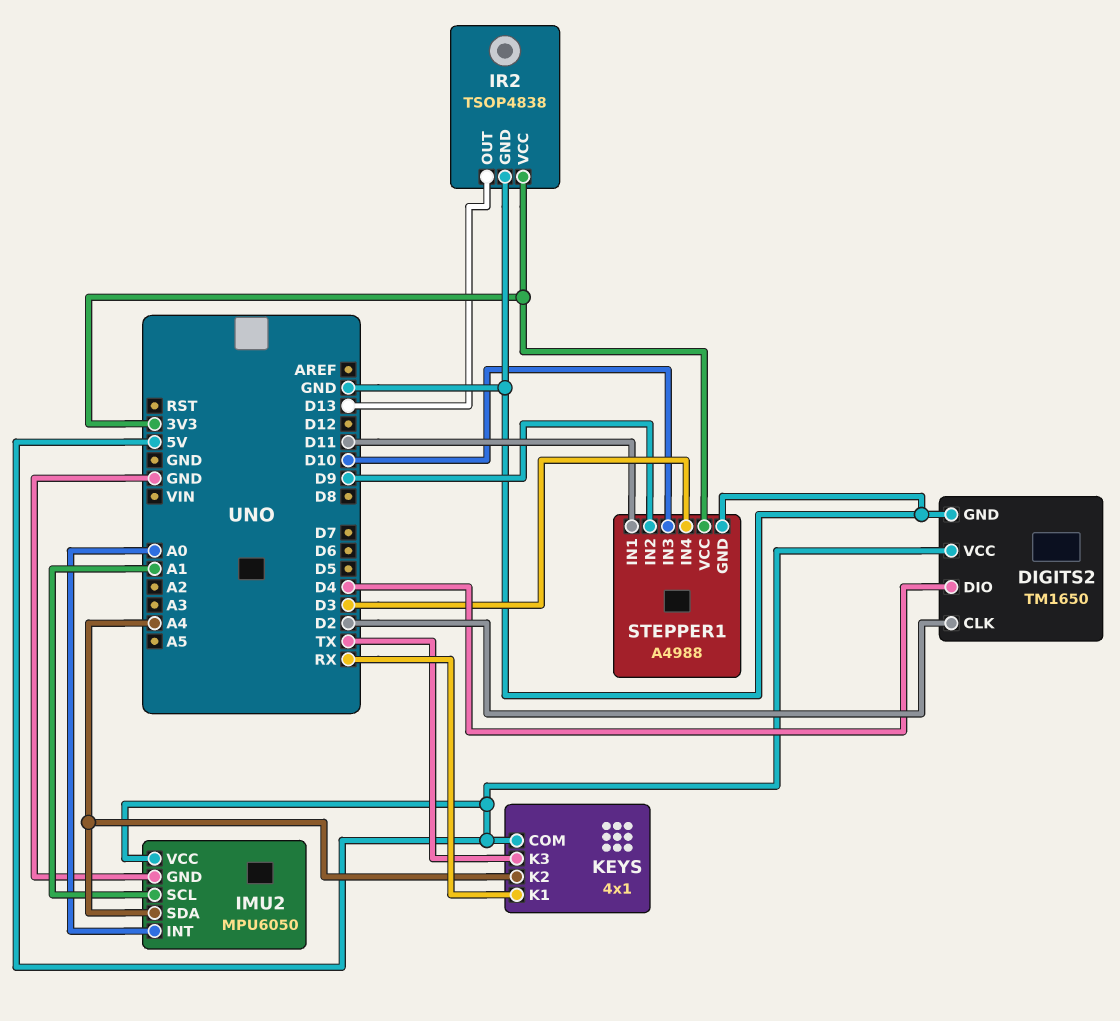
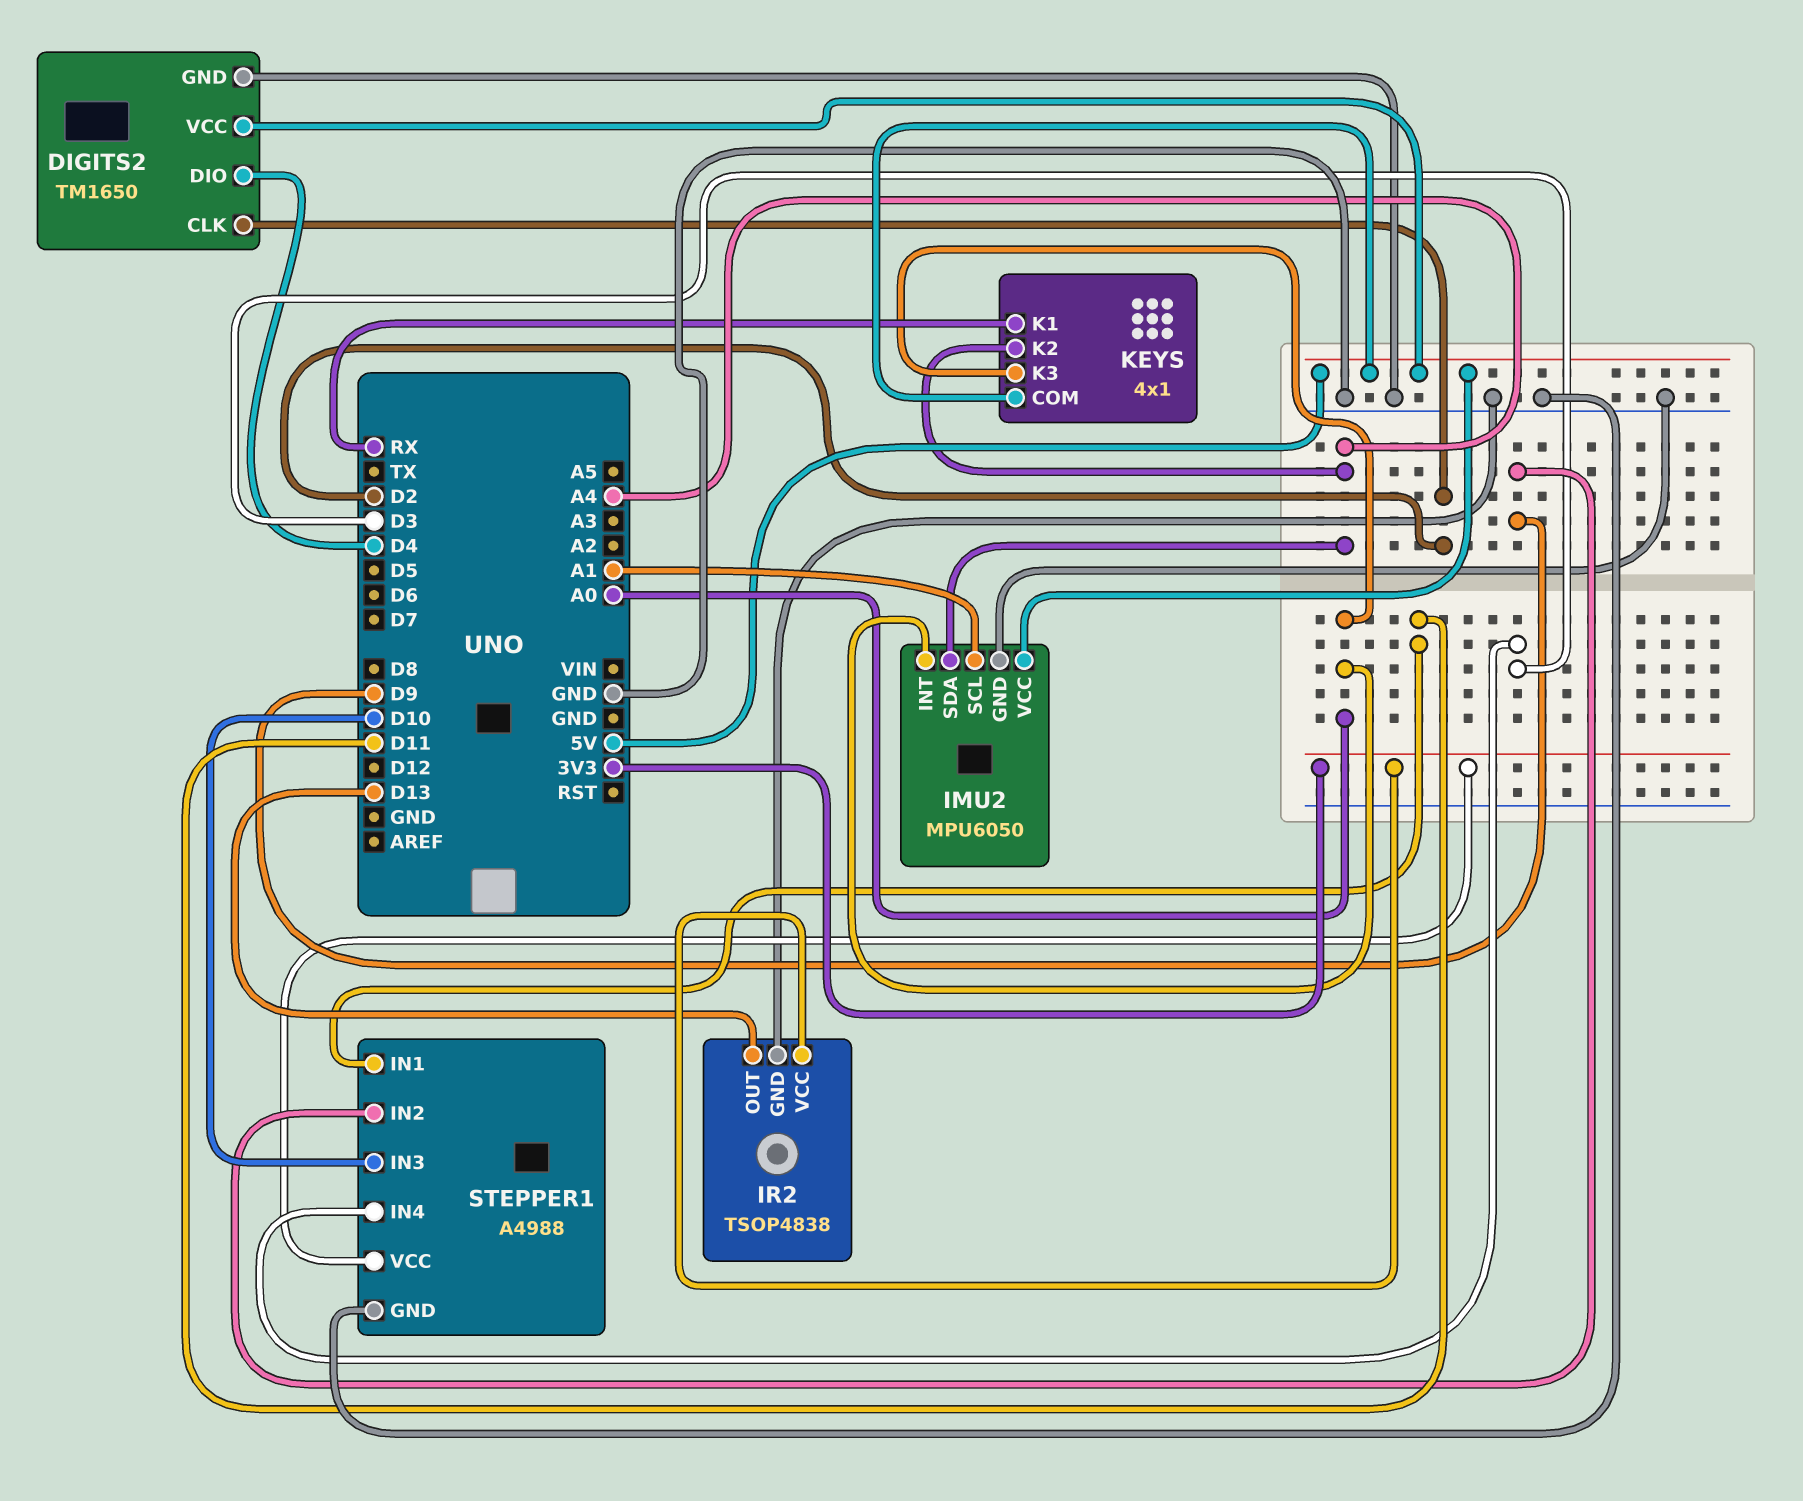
KEYS pin K3: TX -> A0

